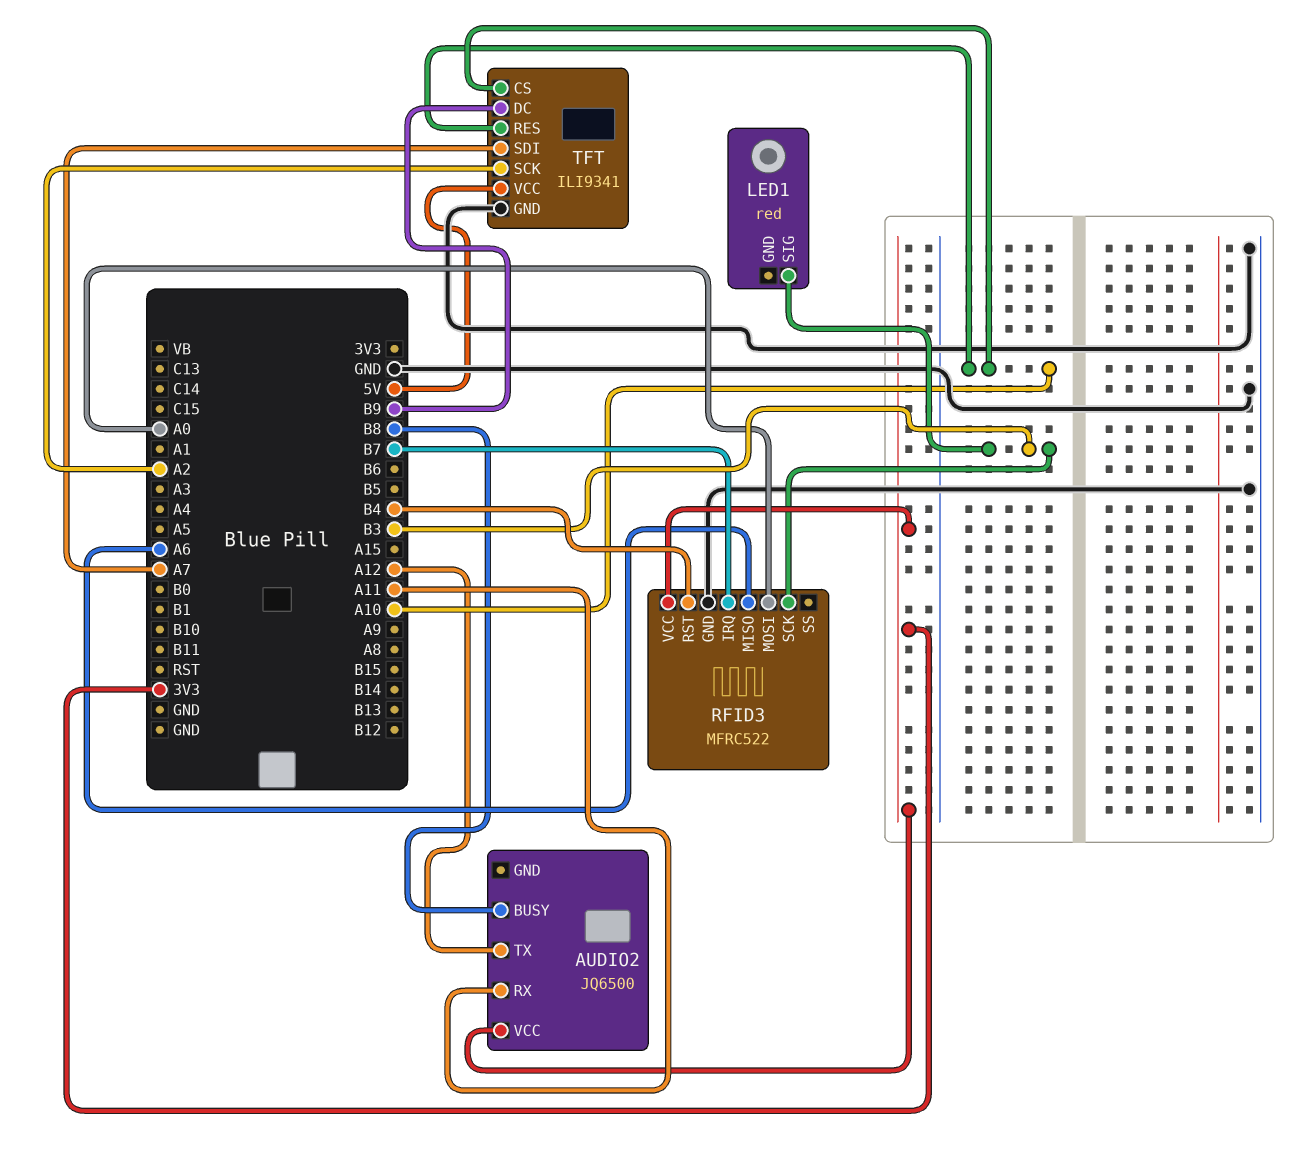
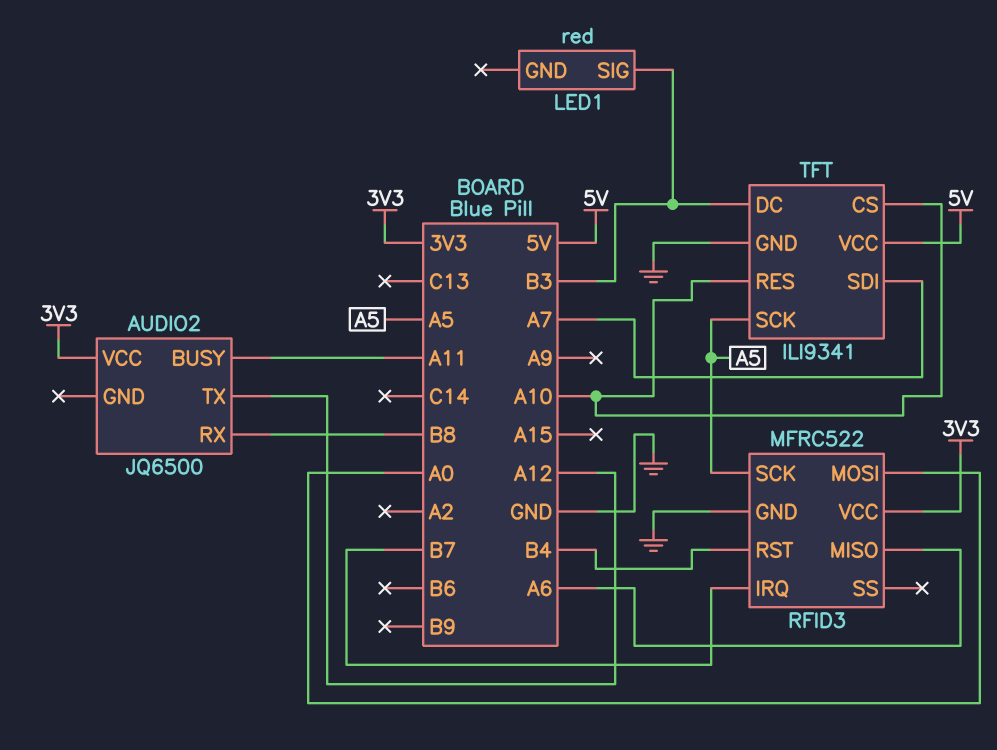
AUDIO2 pin BUSY: B8 -> A11
AUDIO2 pin RX: A11 -> B8
RFID3 pin SCK: B3 -> A5
TFT pin DC: B9 -> B3
TFT pin SCK: A2 -> A5

